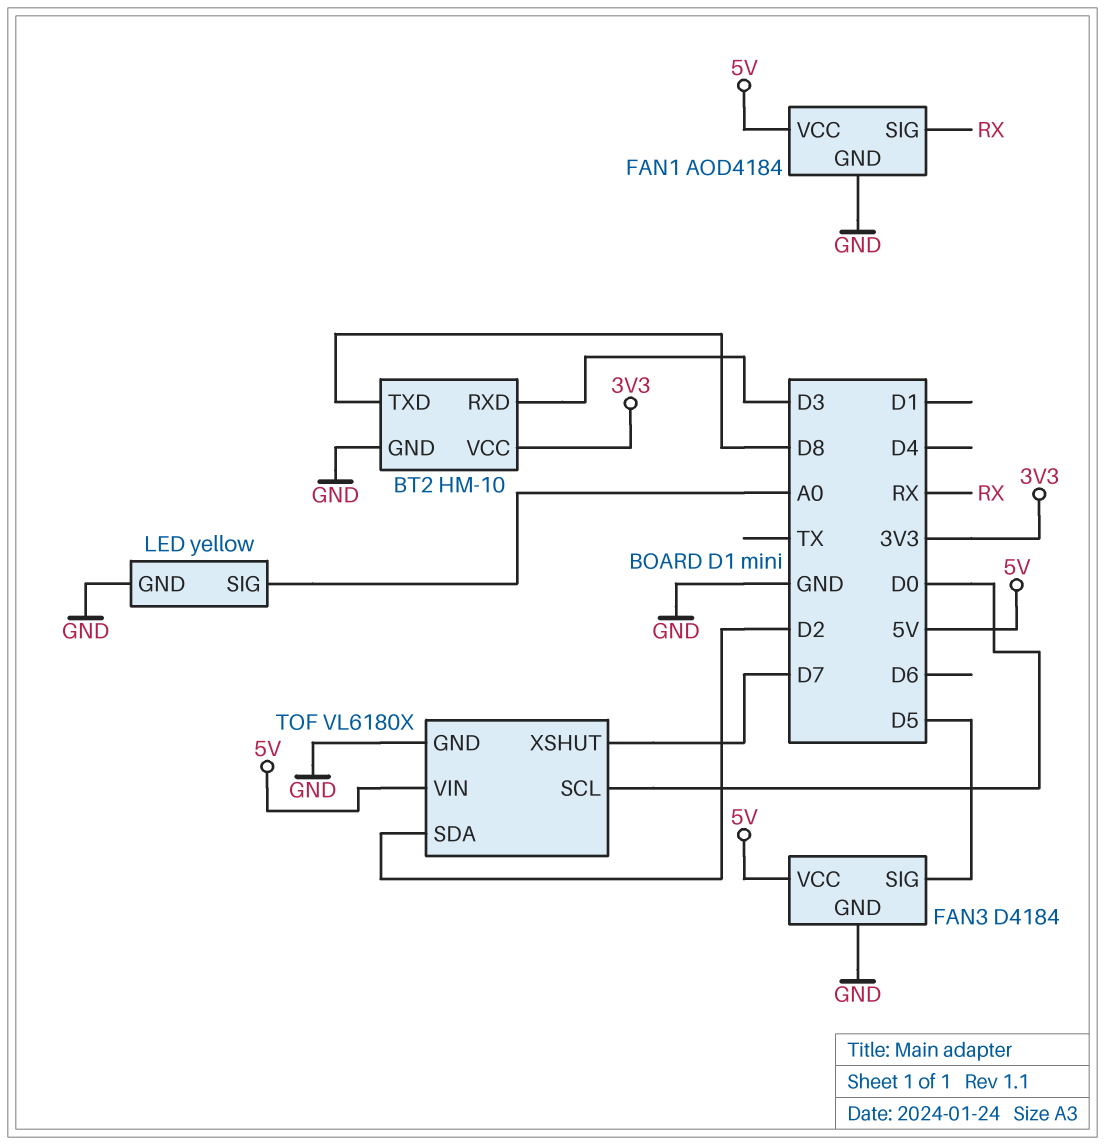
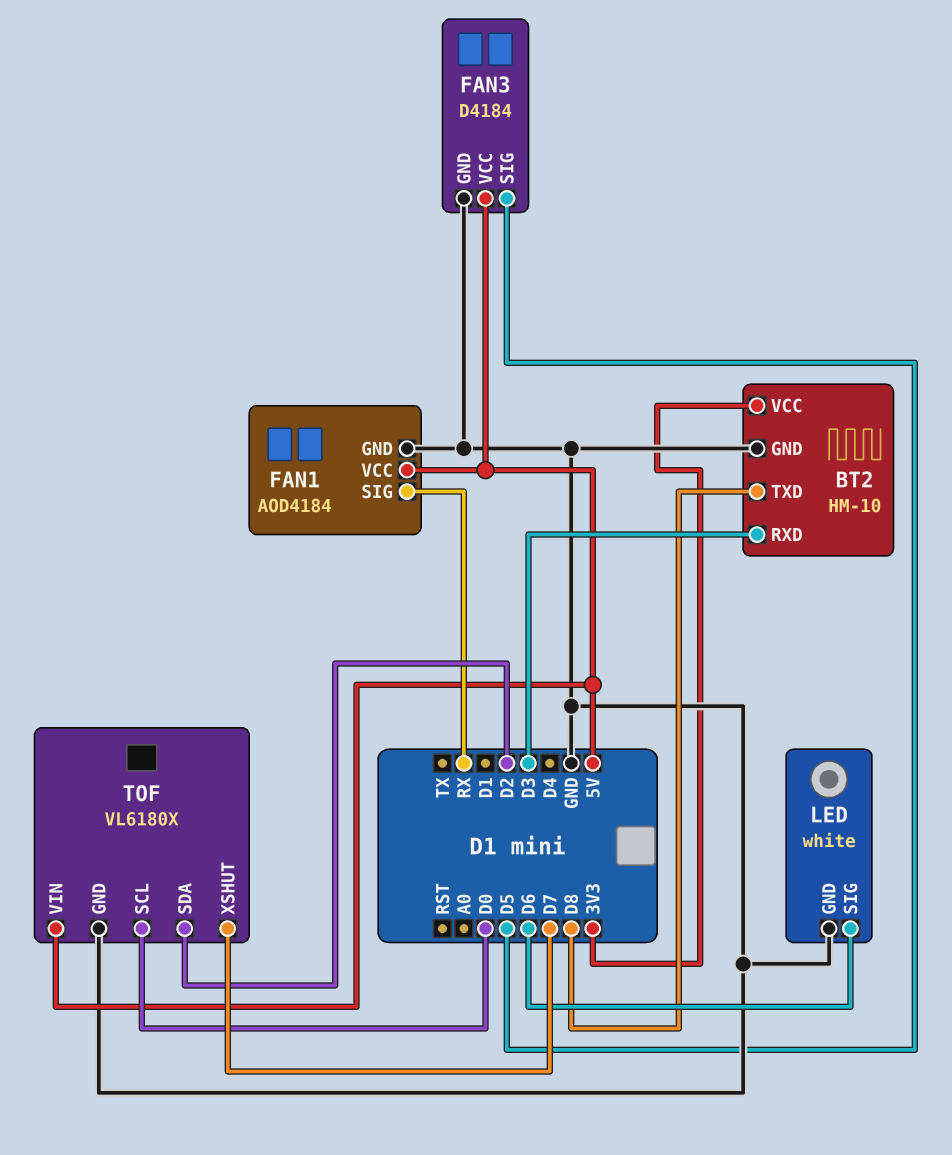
LED: yellow -> white
LED pin SIG: A0 -> D6

